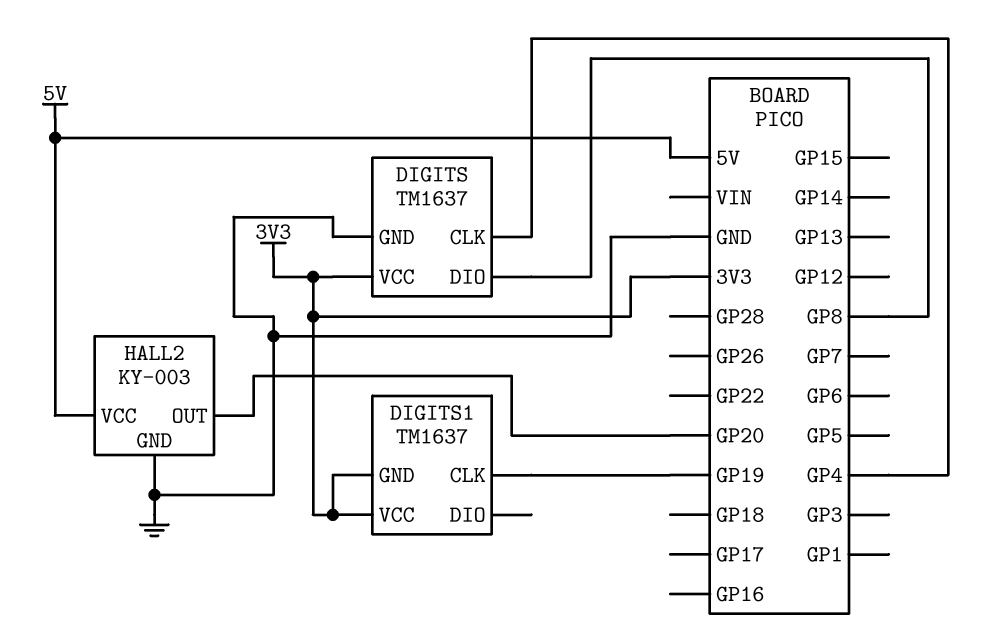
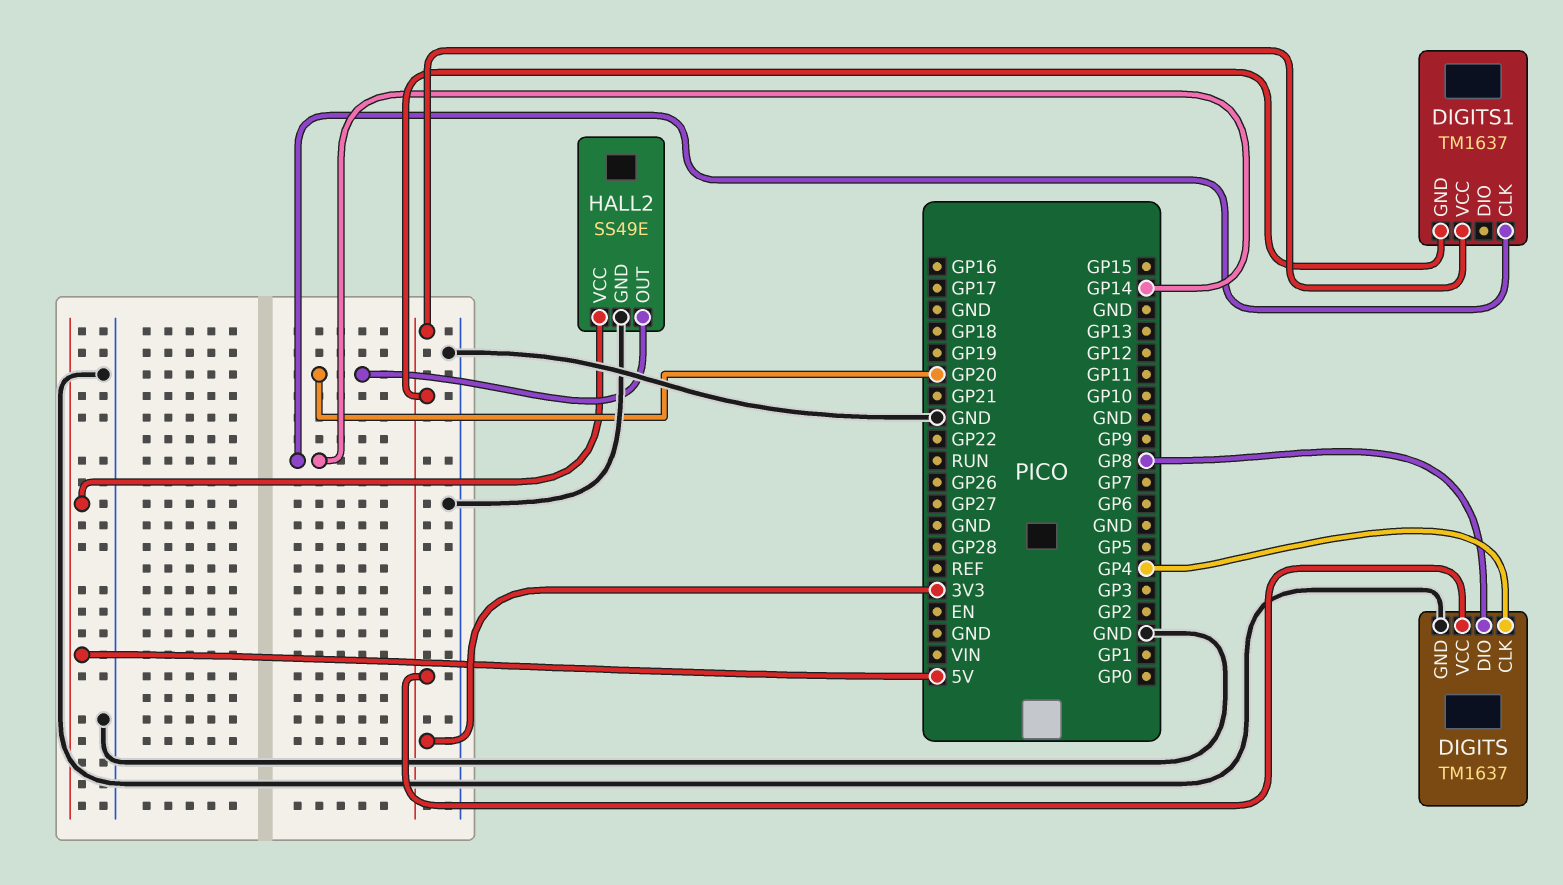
DIGITS1 pin CLK: GP19 -> GP14
HALL2: KY-003 -> SS49E

